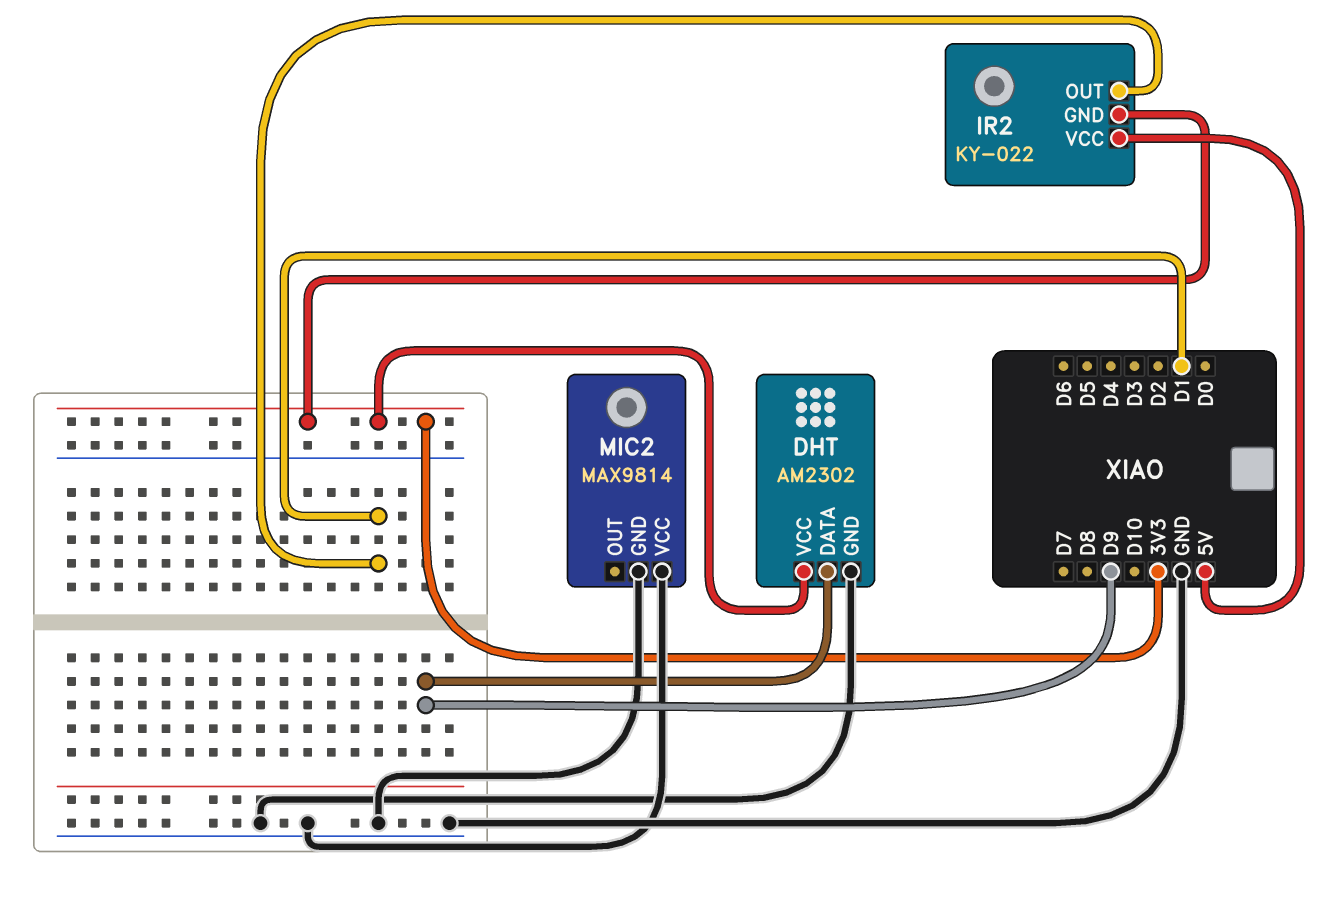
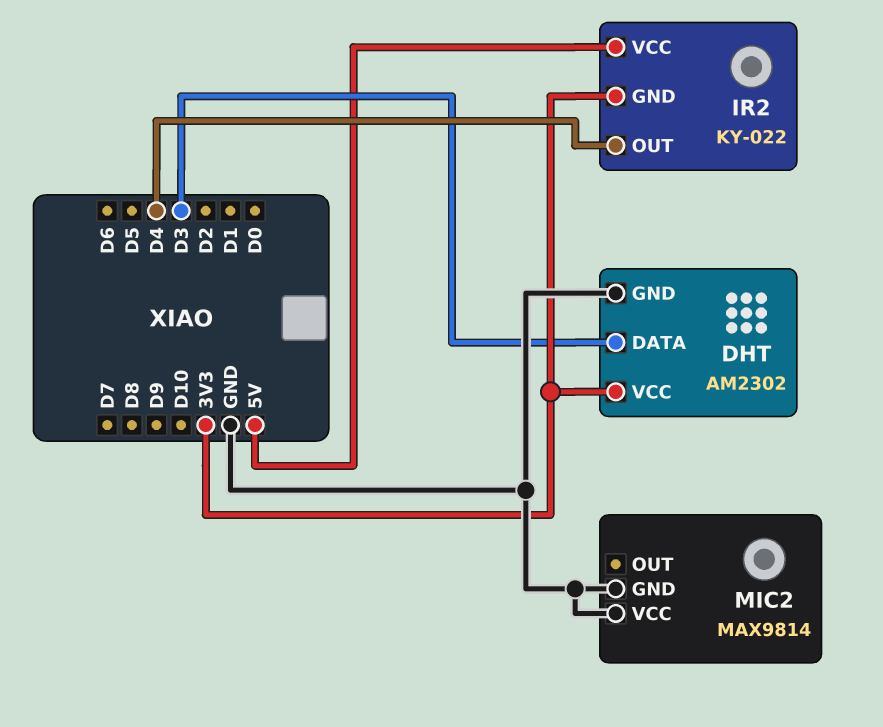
DHT pin DATA: D9 -> D3
IR2 pin OUT: D1 -> D4

